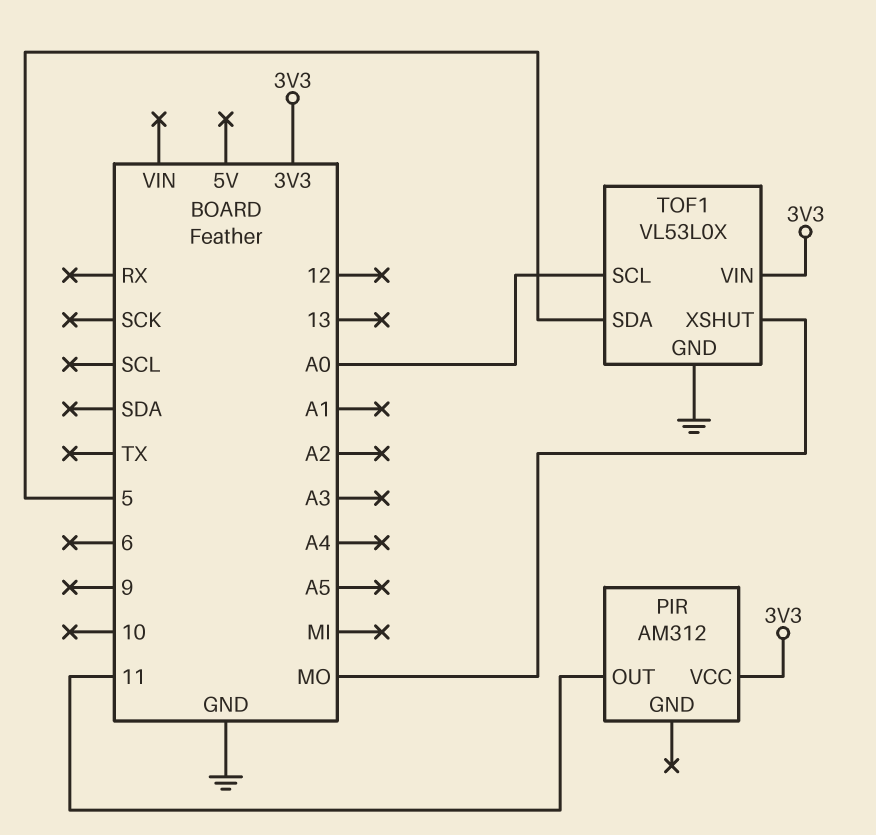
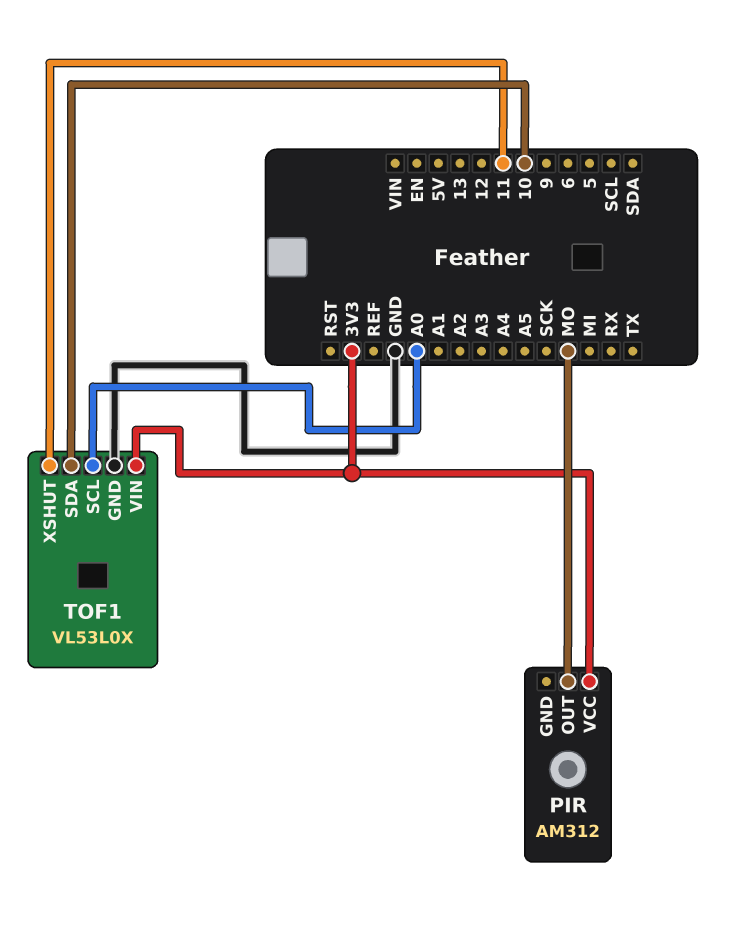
PIR pin OUT: 11 -> MO
TOF1 pin SDA: 5 -> 10
TOF1 pin XSHUT: MO -> 11

